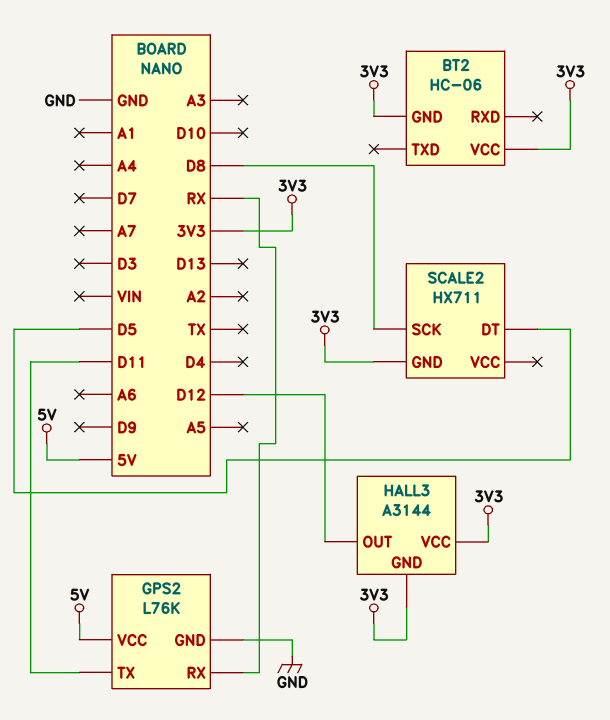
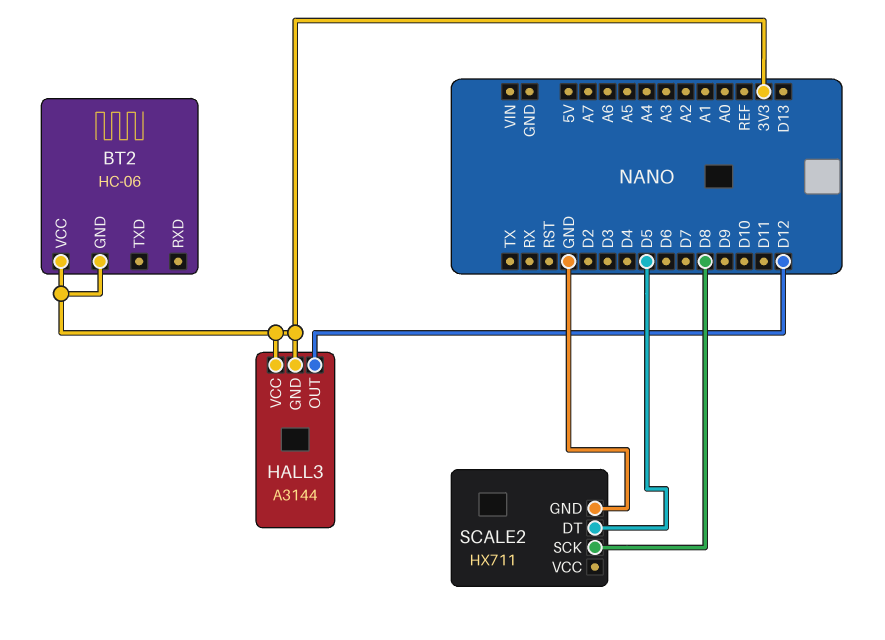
GPS2: L76K -> none
GPS2 pin GND: GND -> none
GPS2 pin RX: RX -> none
GPS2 pin TX: D11 -> none
GPS2 pin VCC: 5V -> none
SCALE2 pin GND: 3V3 -> GND

